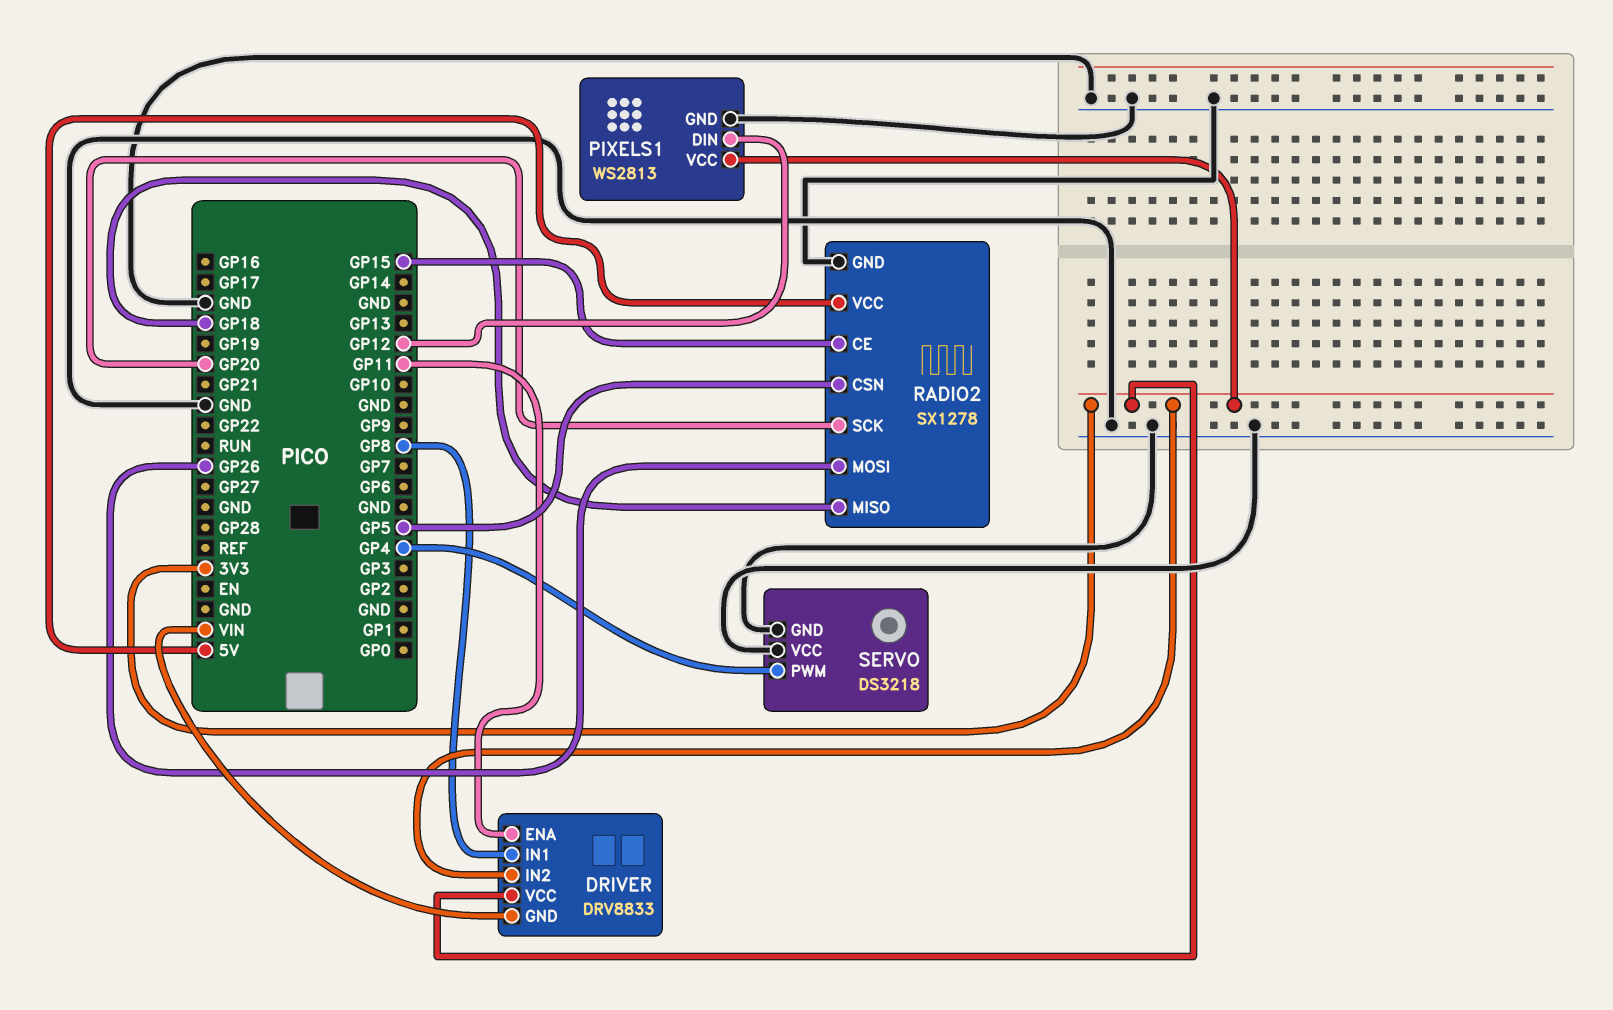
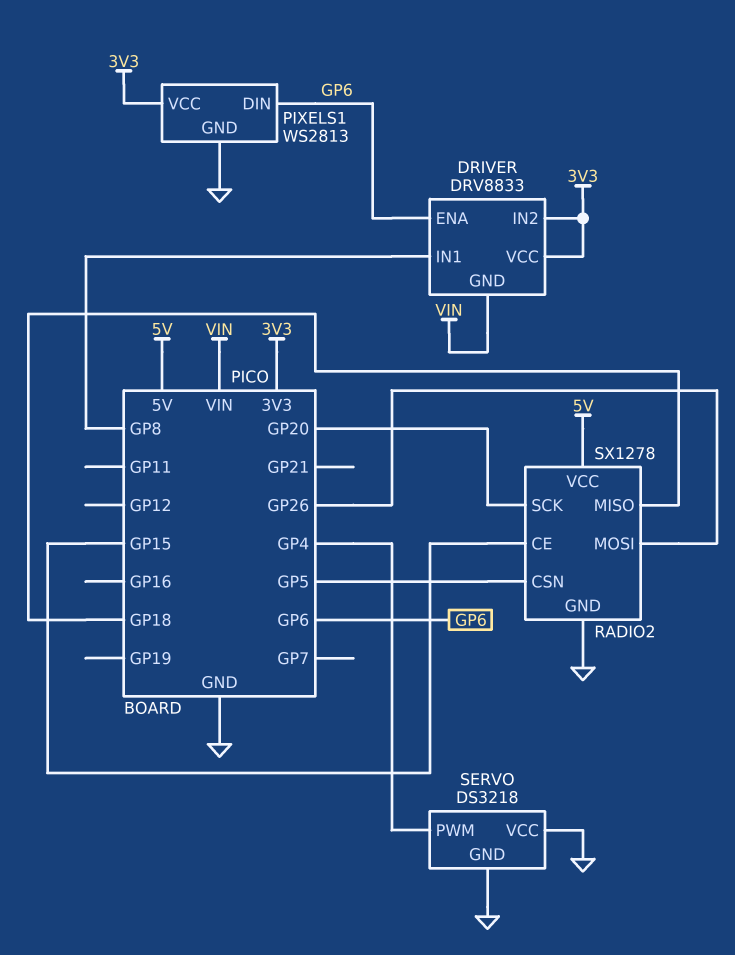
DRIVER pin ENA: GP11 -> GP6
PIXELS1 pin DIN: GP12 -> GP6

